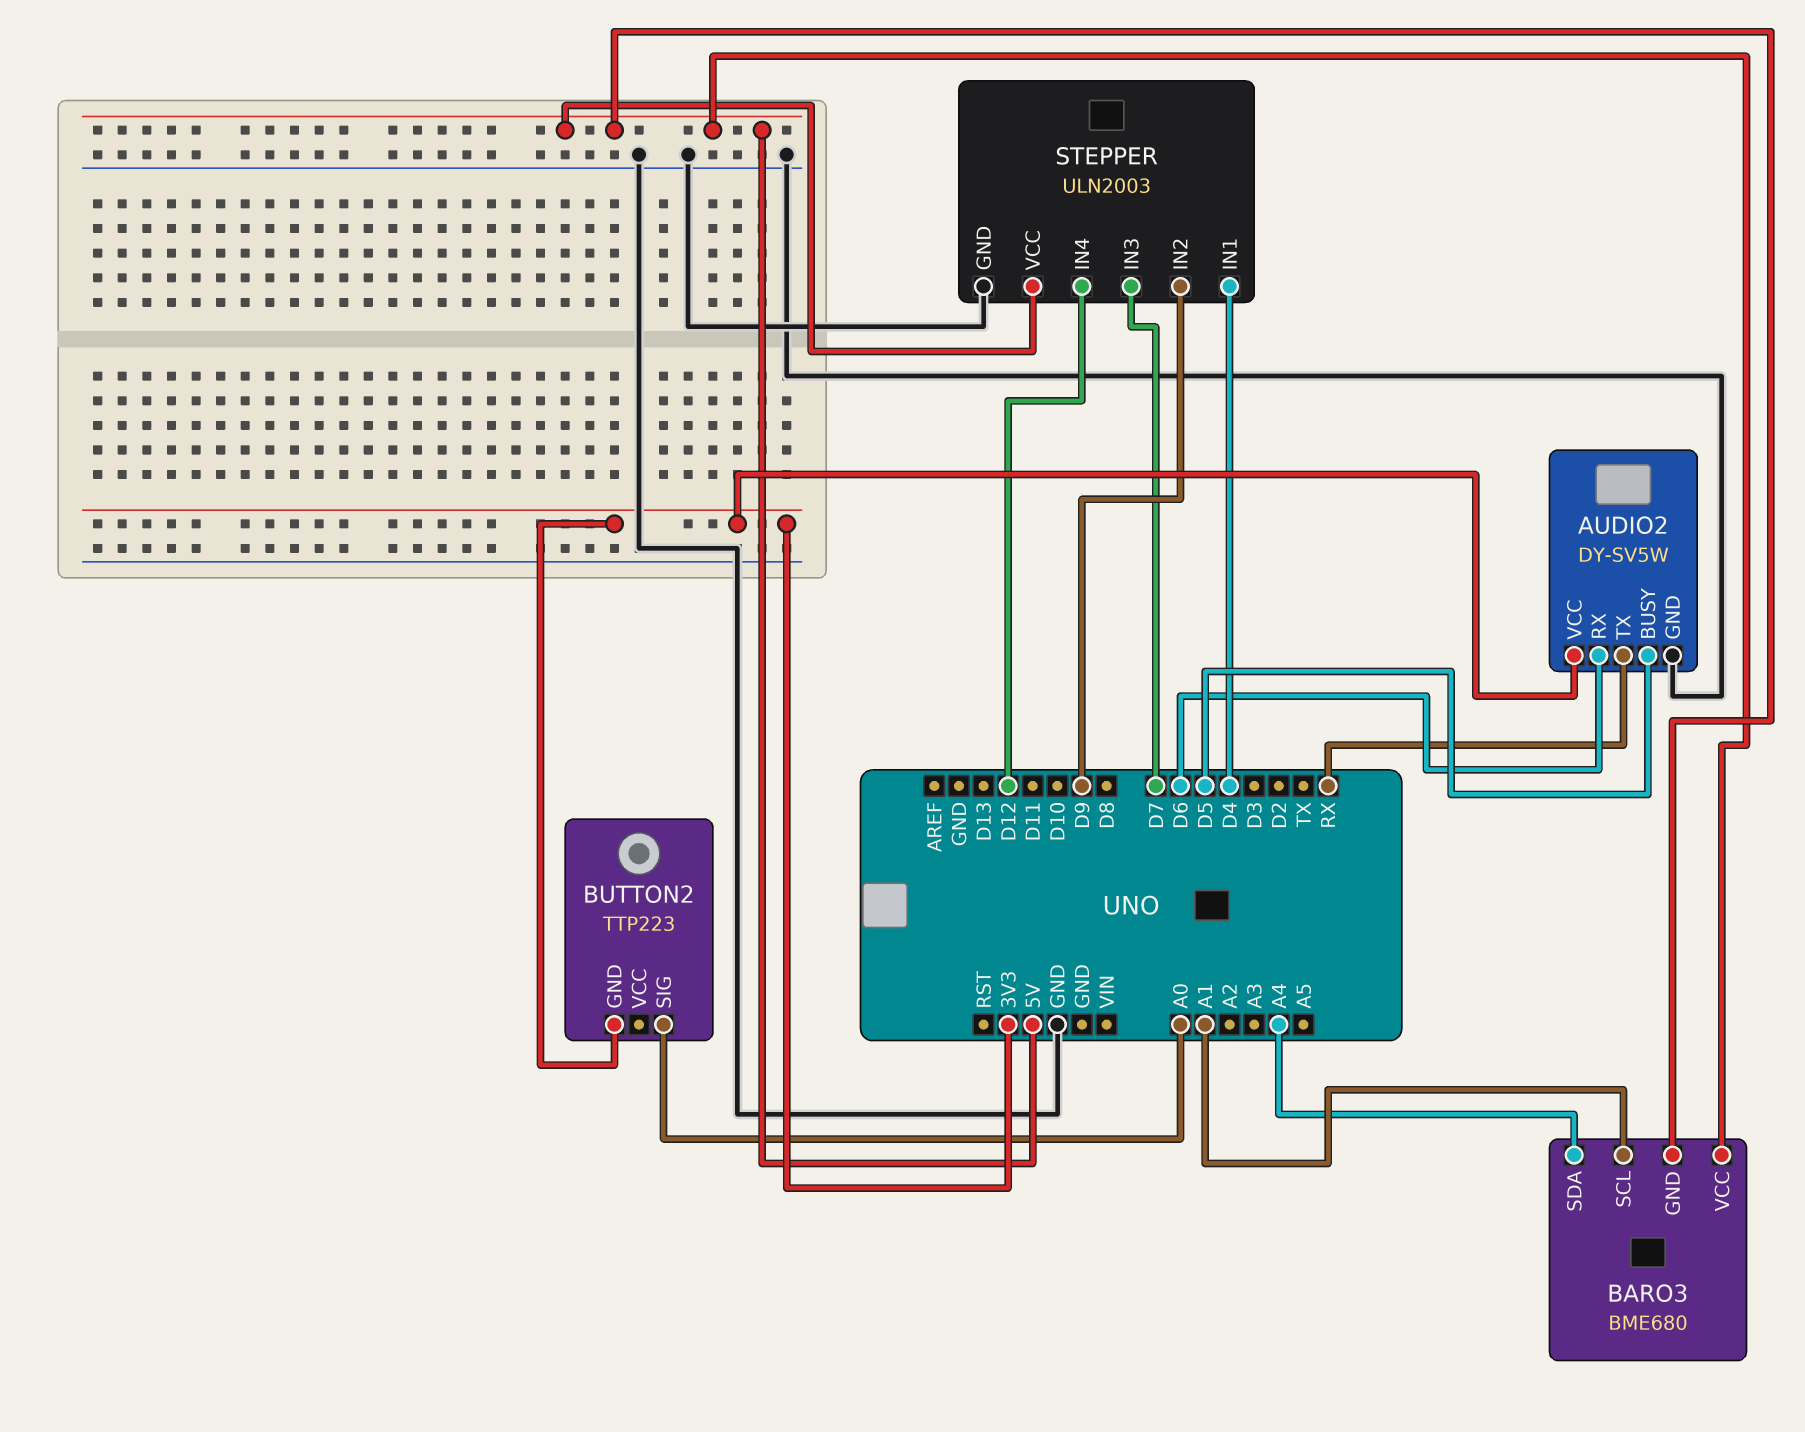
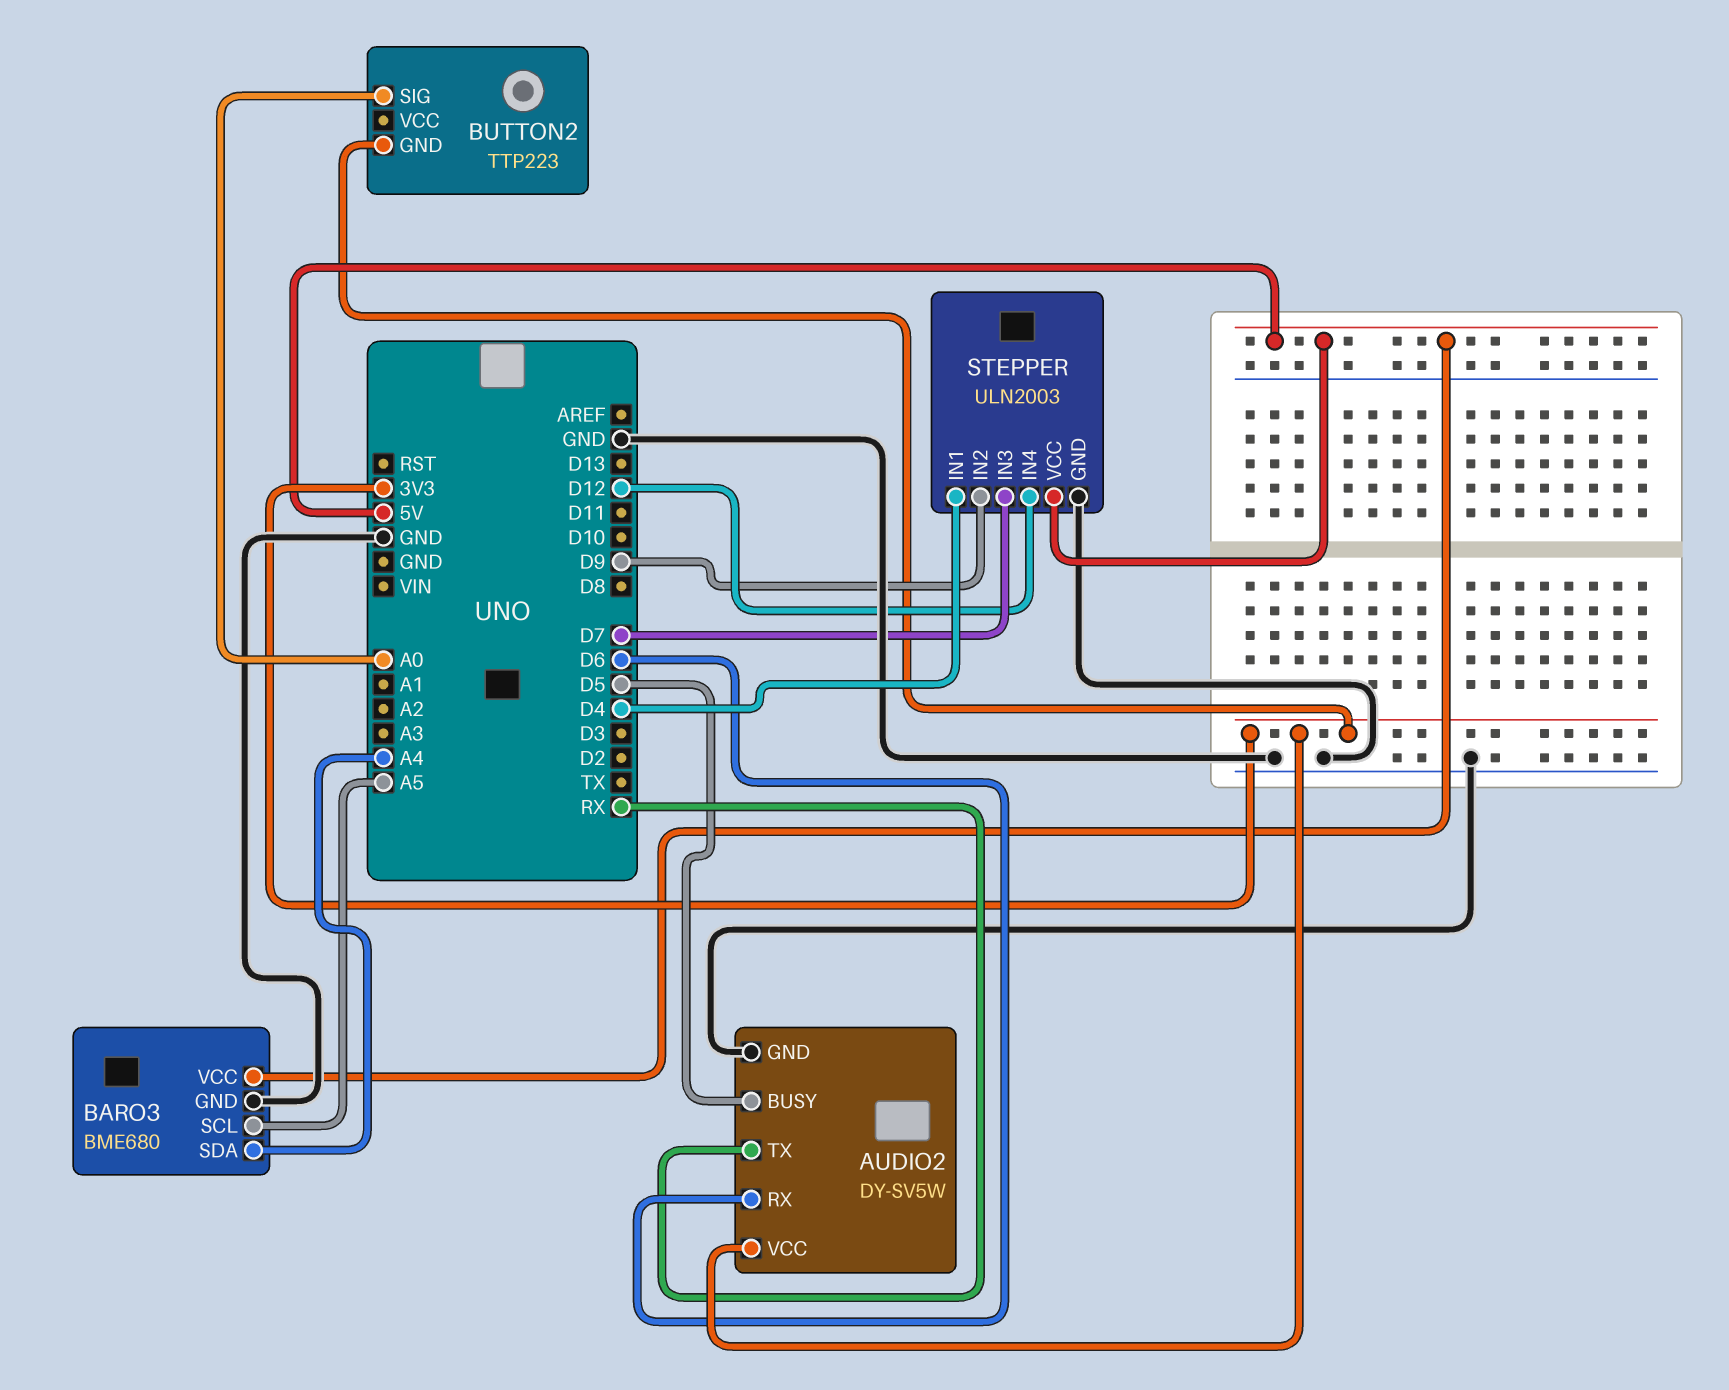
BARO3 pin GND: 5V -> GND
BARO3 pin SCL: A1 -> A5

